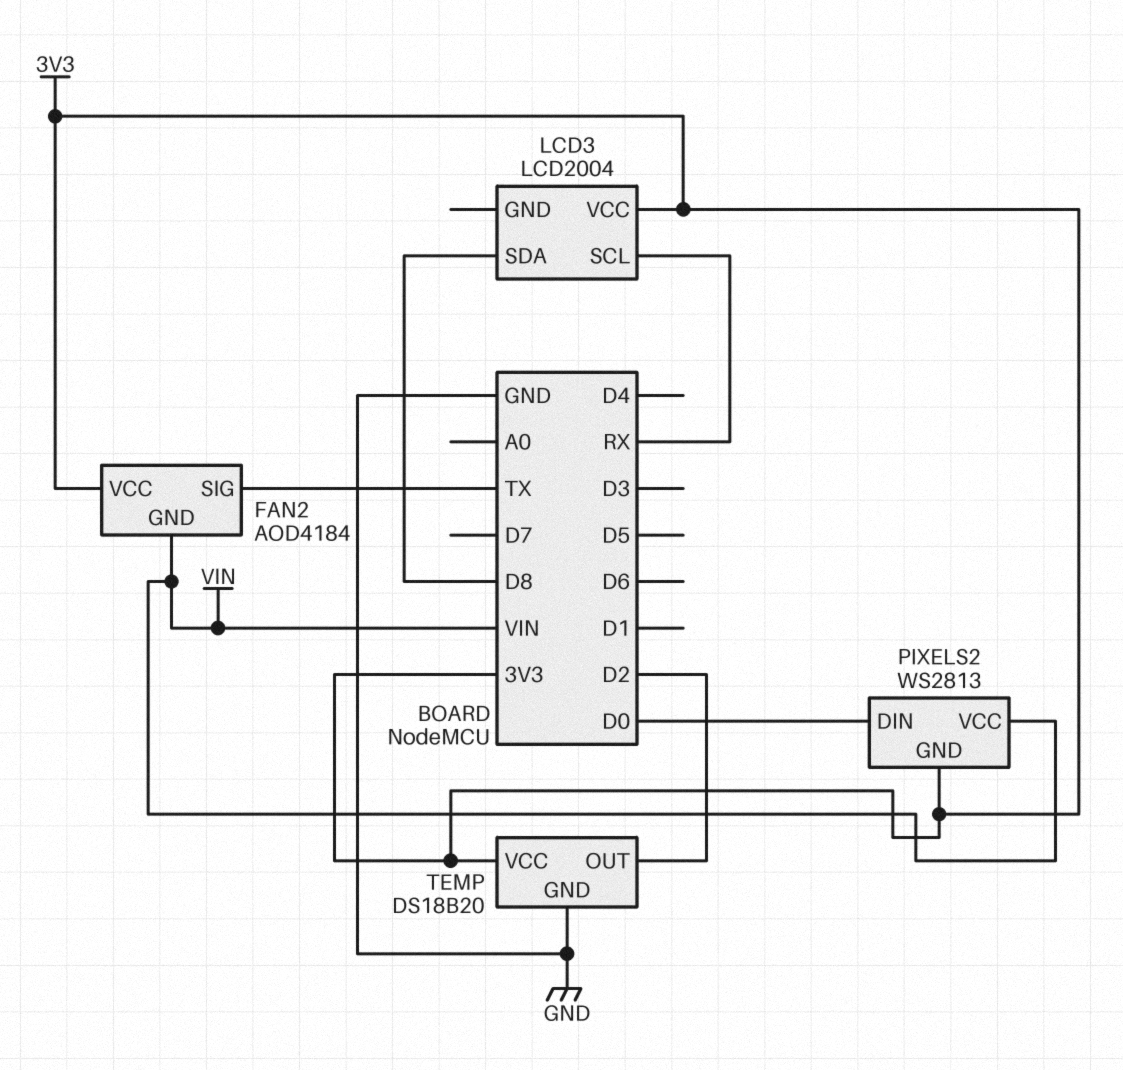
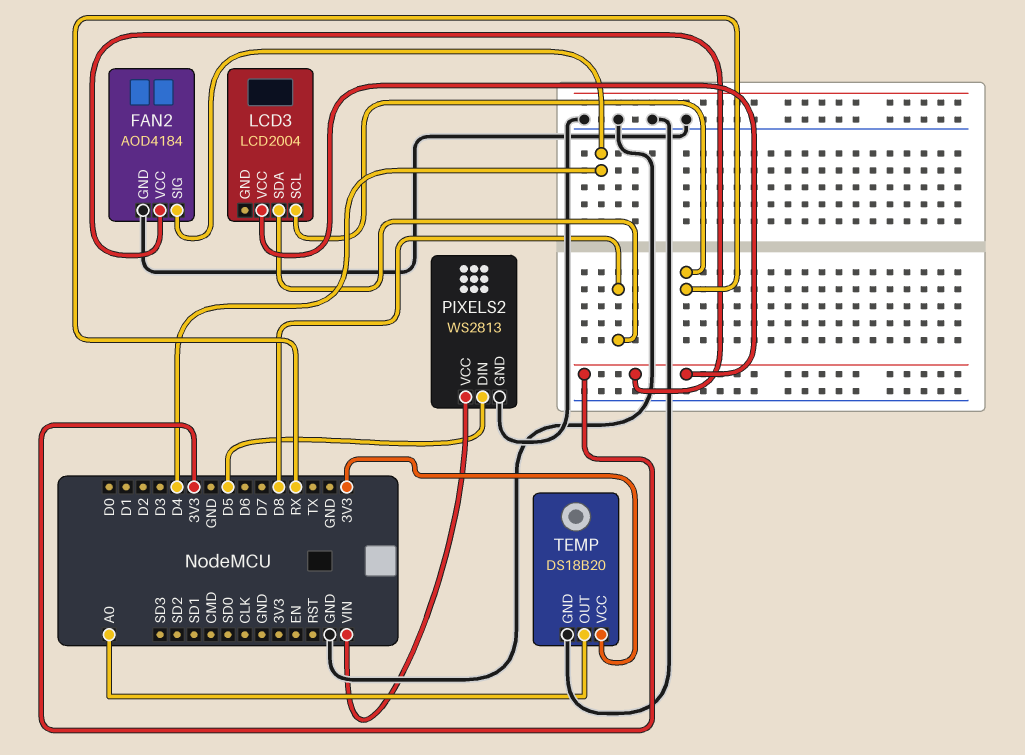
FAN2 pin GND: VIN -> GND
FAN2 pin SIG: TX -> D4
PIXELS2 pin DIN: D0 -> D5
PIXELS2 pin GND: 3V3 -> GND
TEMP pin OUT: D2 -> A0

